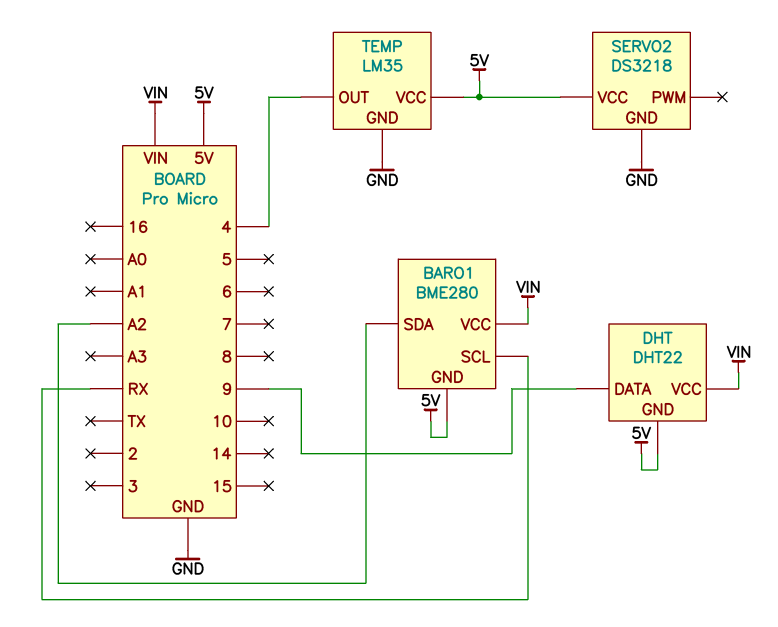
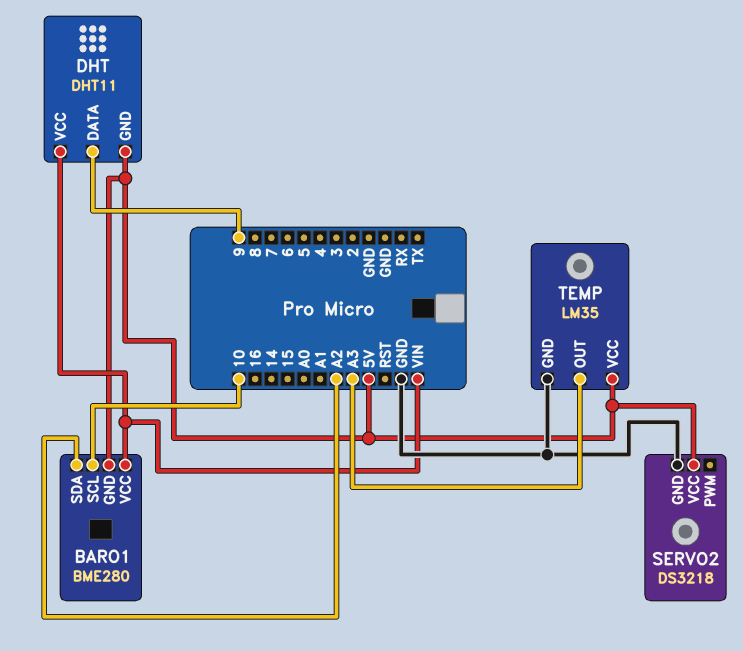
BARO1 pin SCL: RX -> 10
DHT: DHT22 -> DHT11
TEMP pin OUT: 4 -> A3

